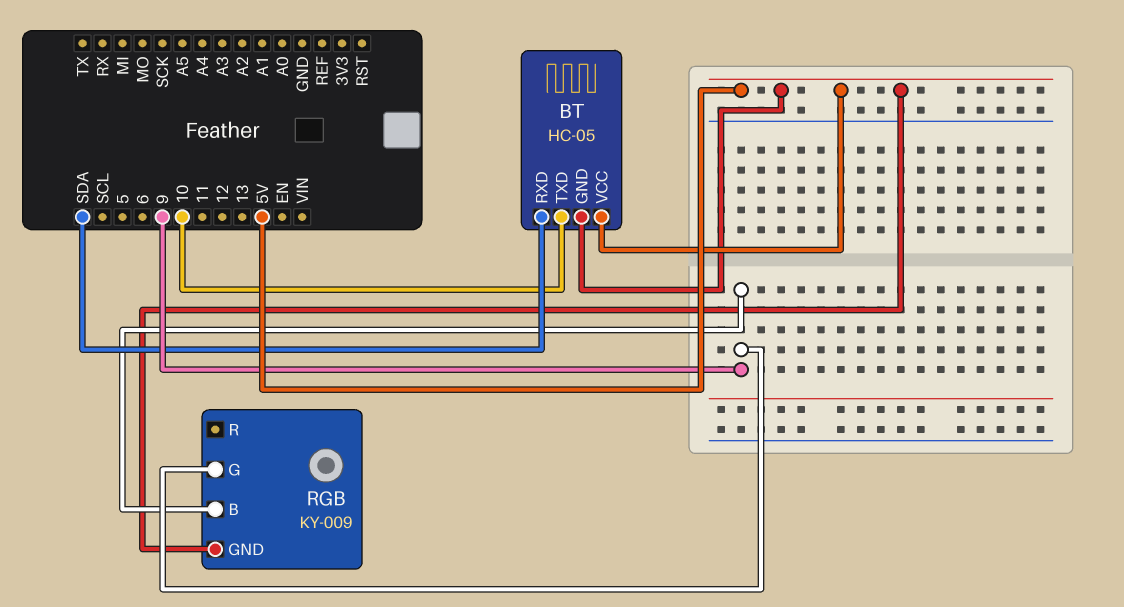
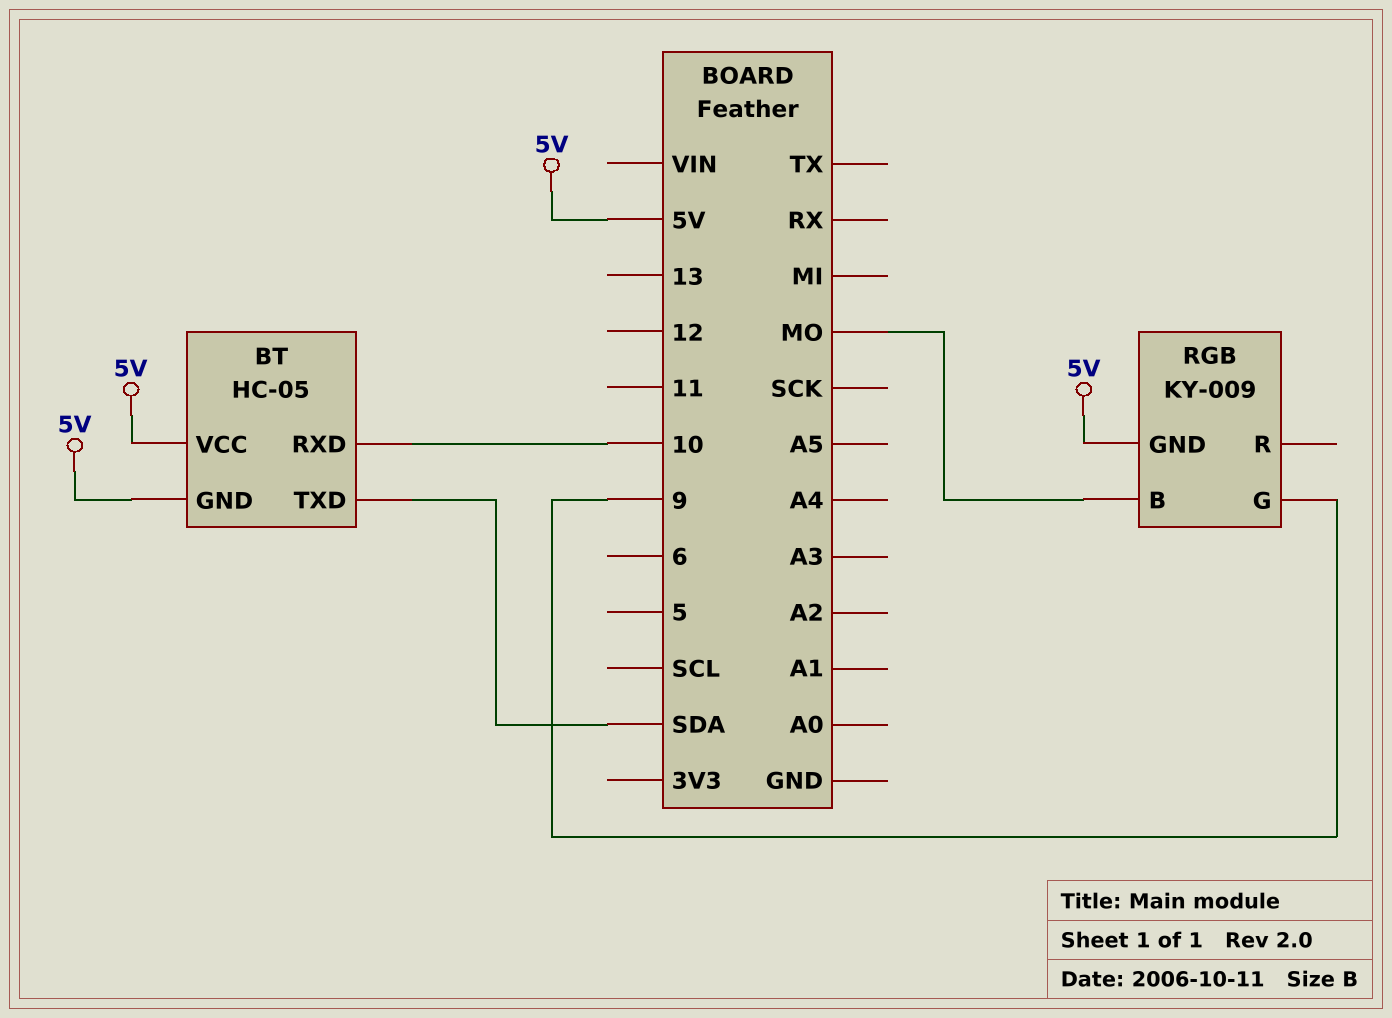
BT pin RXD: SDA -> 10
BT pin TXD: 10 -> SDA
RGB pin B: 9 -> MO

